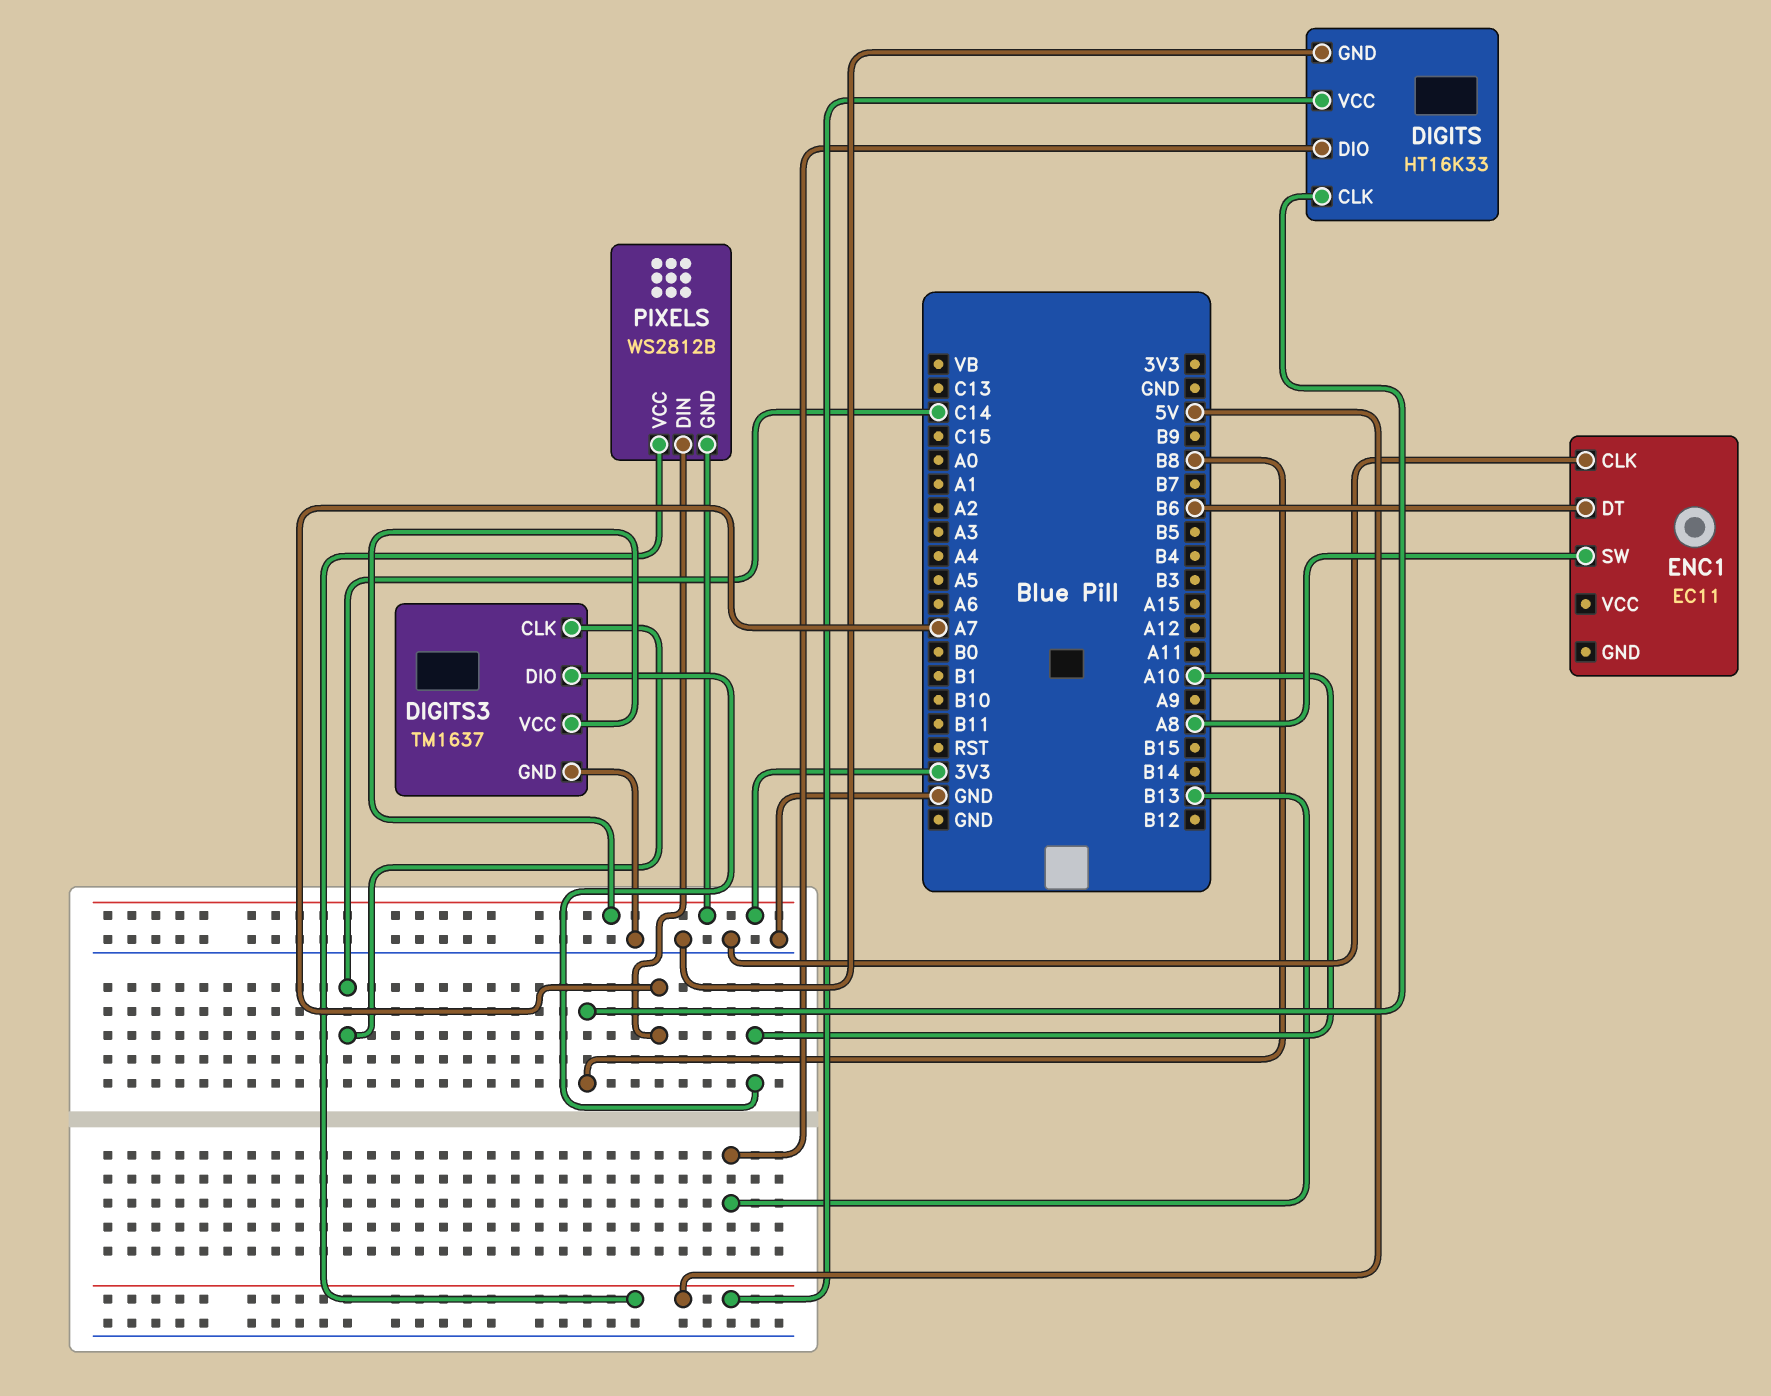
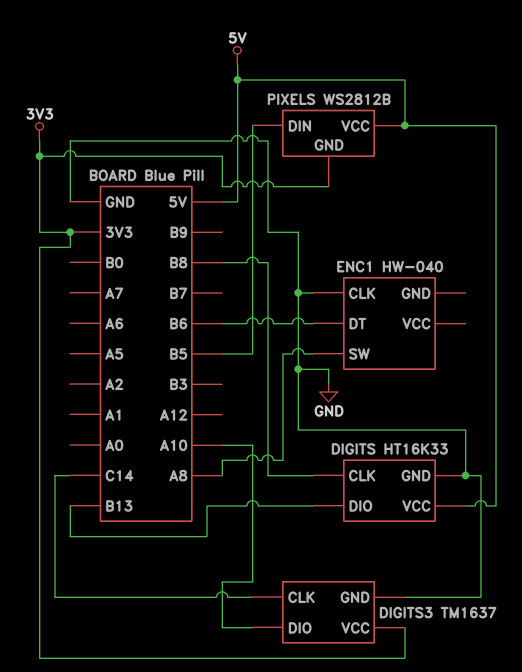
ENC1: EC11 -> HW-040
PIXELS pin DIN: A7 -> B5

